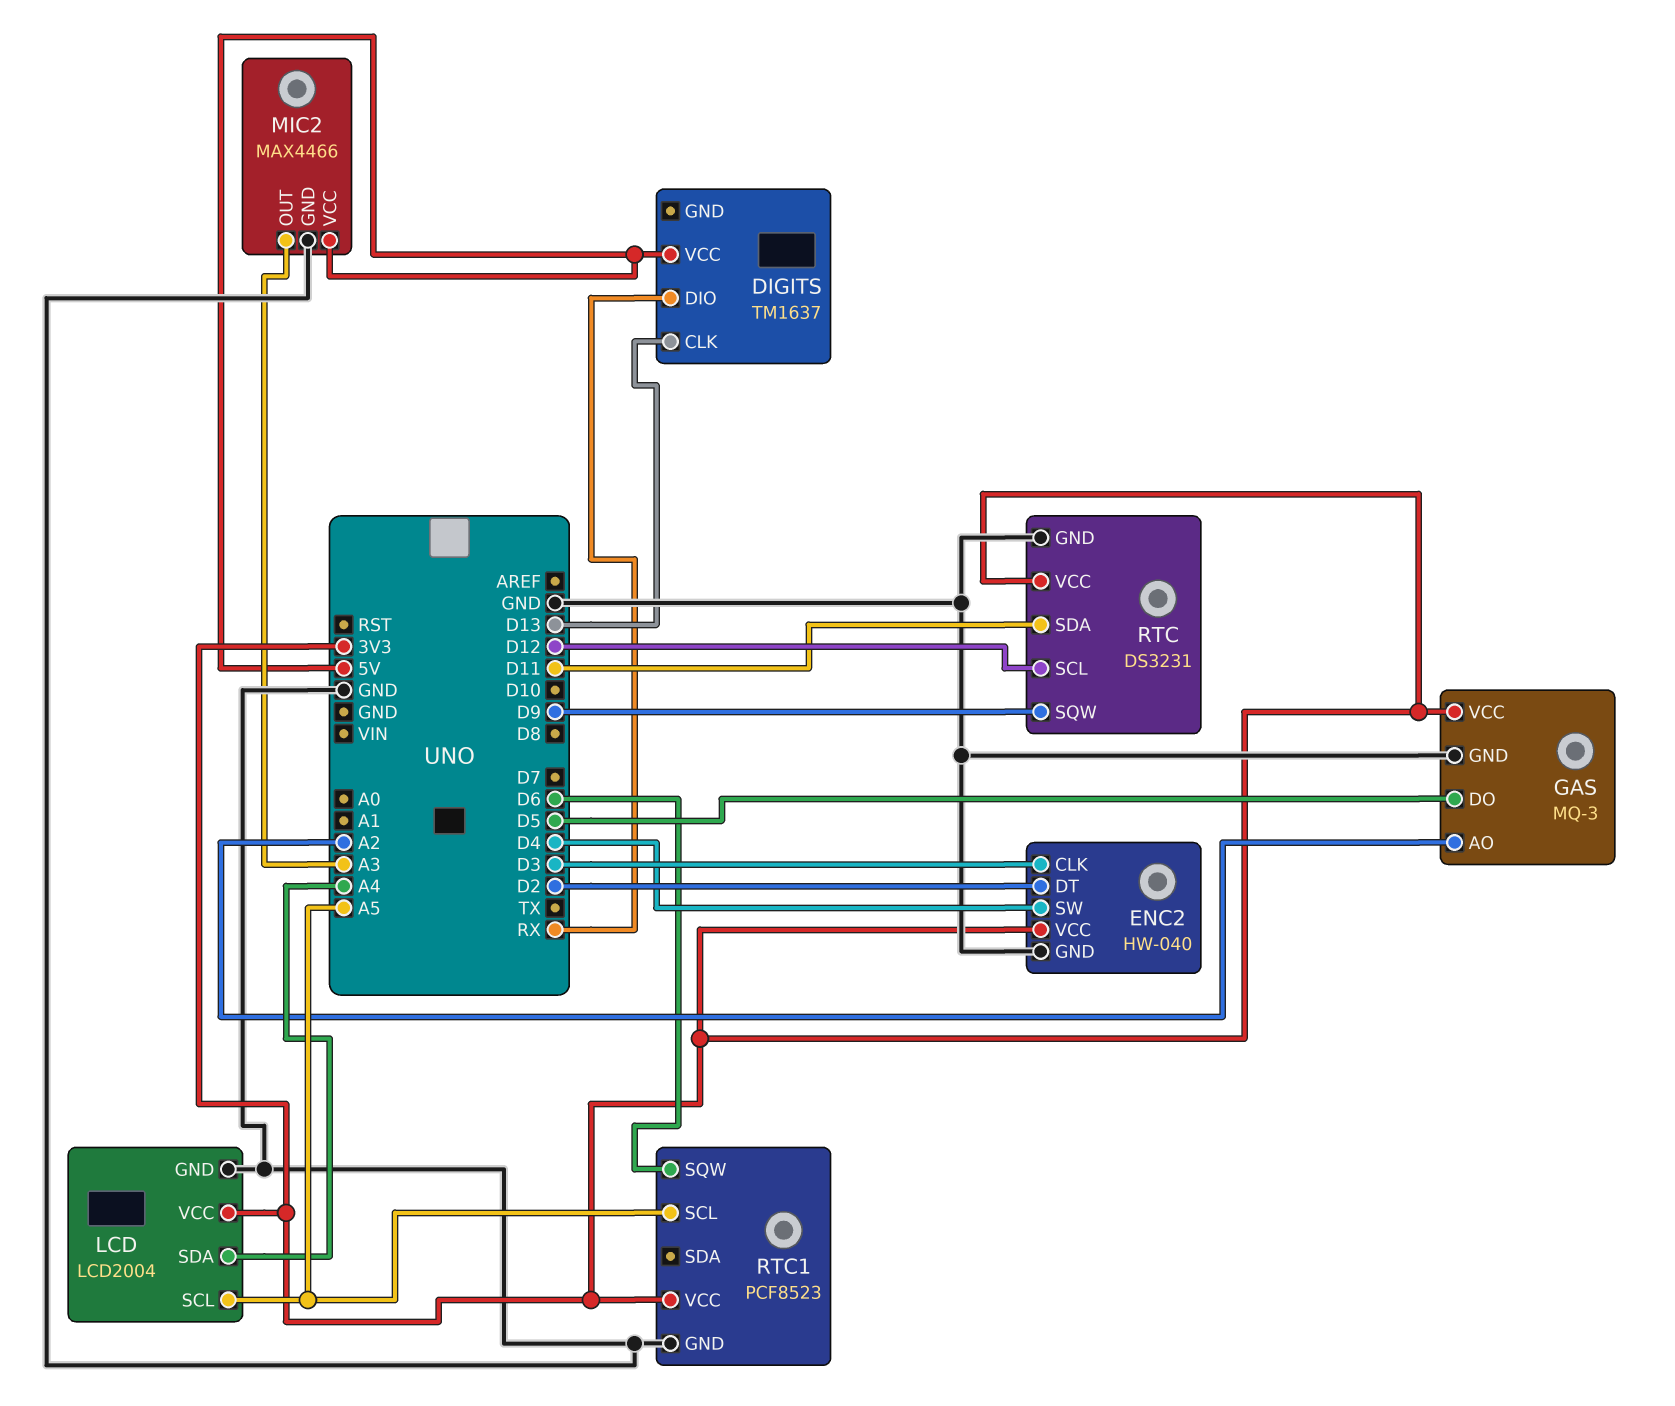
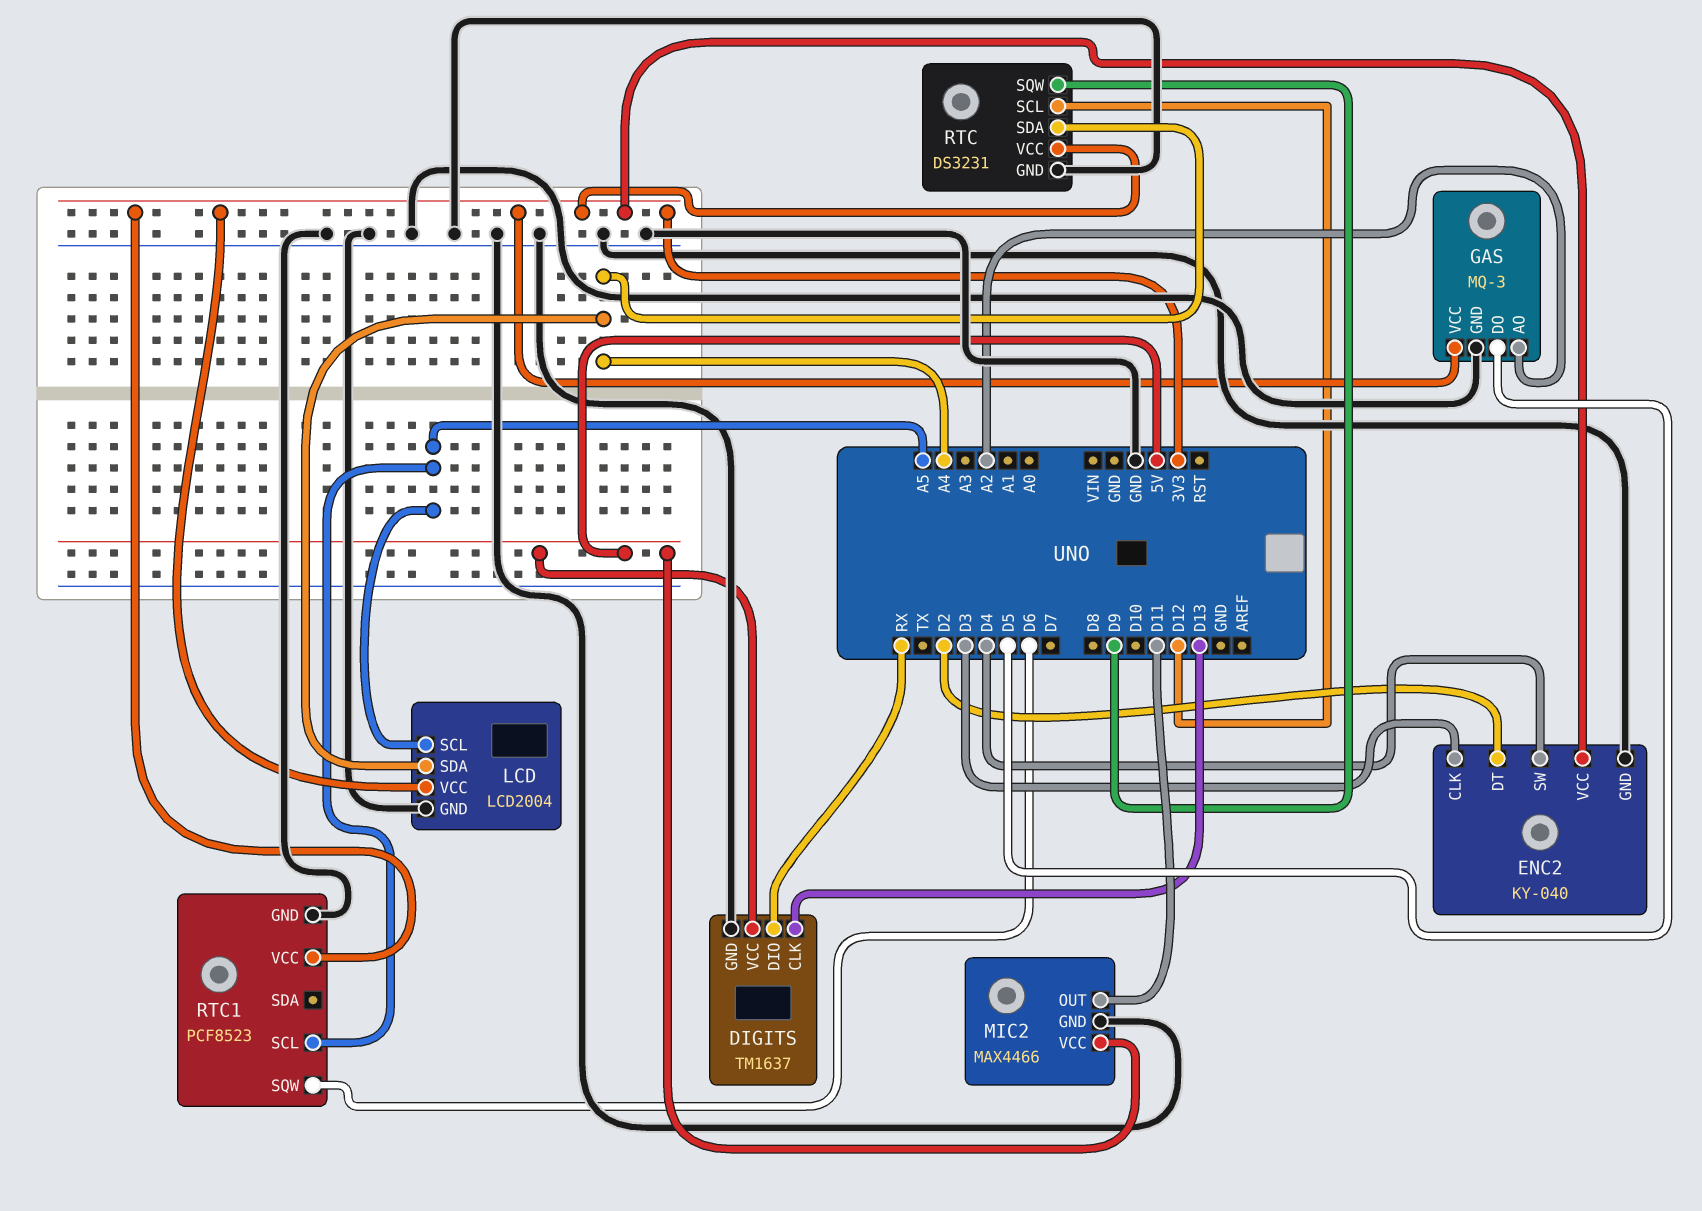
DIGITS pin GND: none -> GND
ENC2: HW-040 -> KY-040
MIC2 pin OUT: A3 -> D11
RTC pin SDA: D11 -> A4

